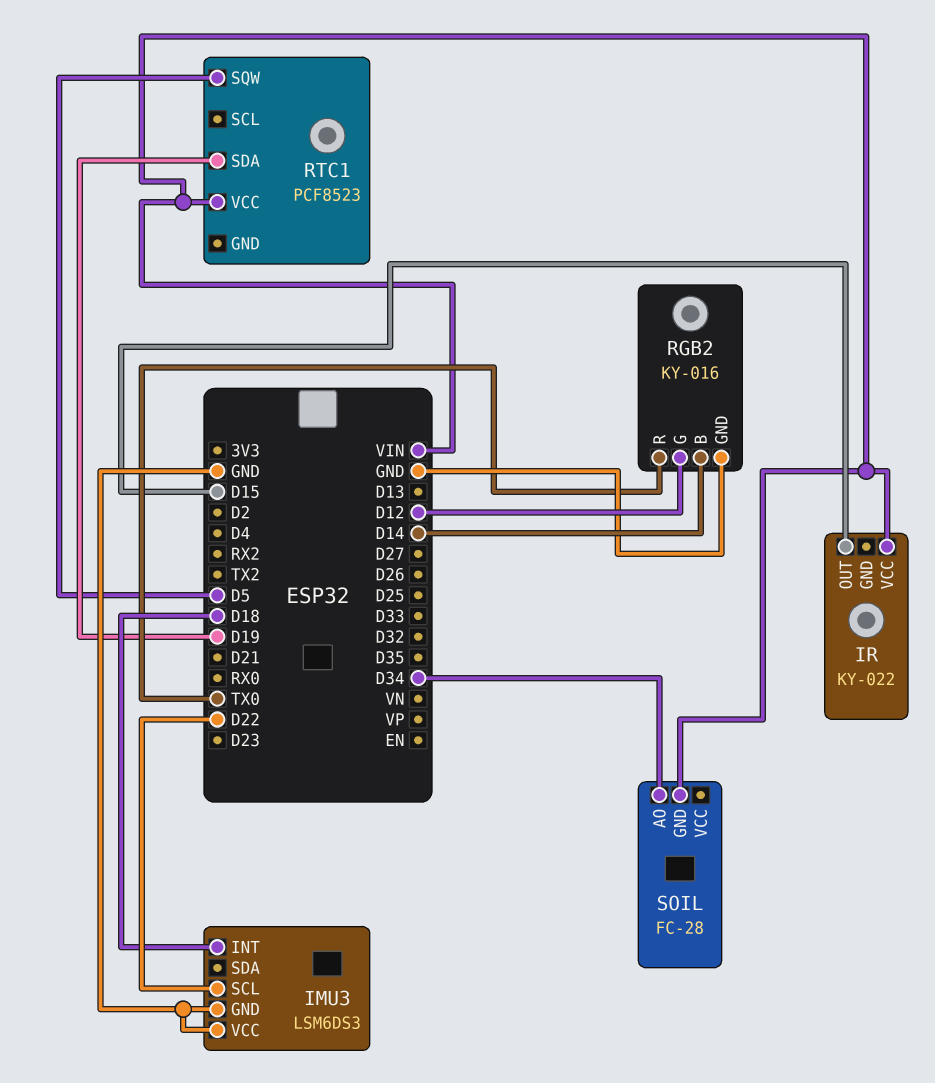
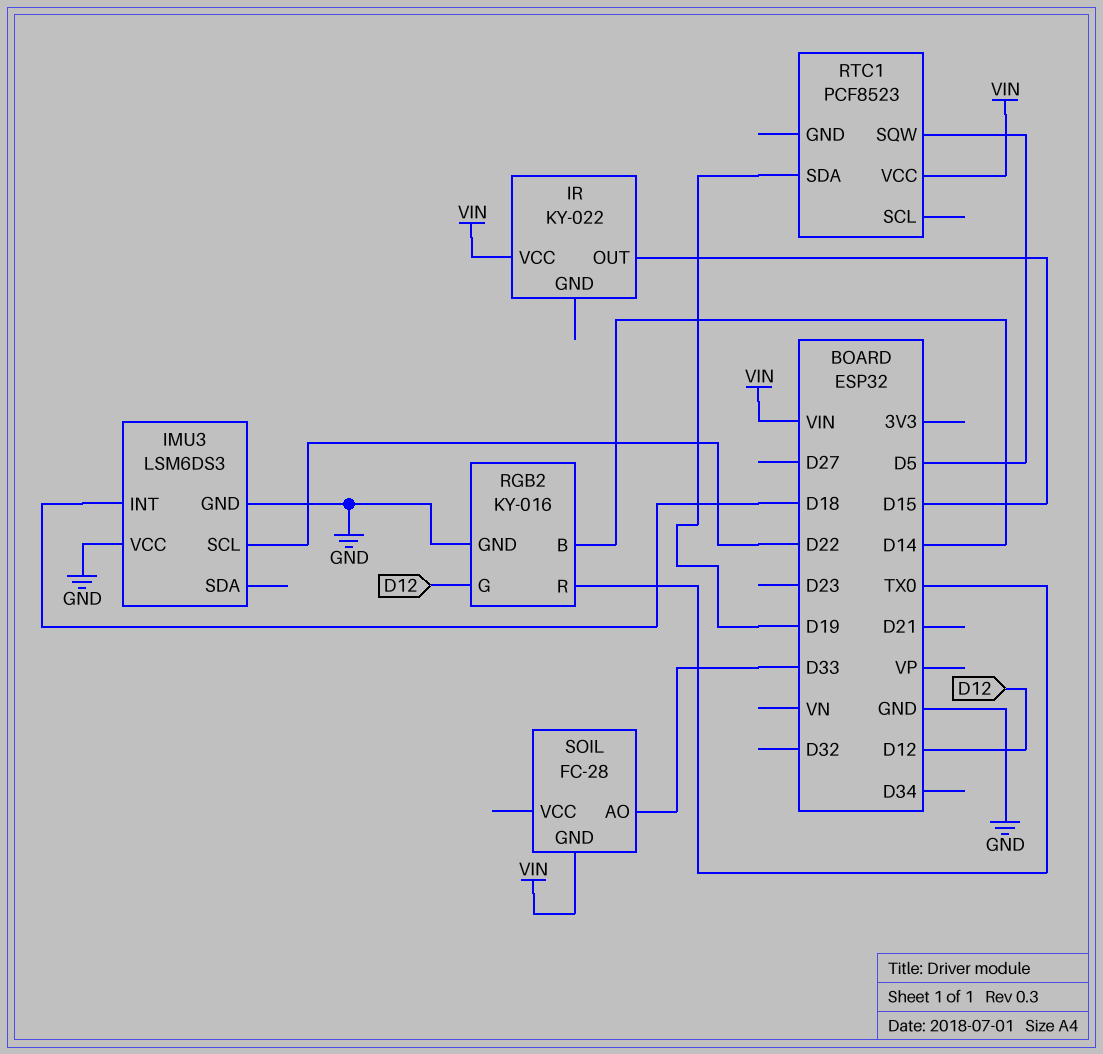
SOIL pin AO: D34 -> D33

